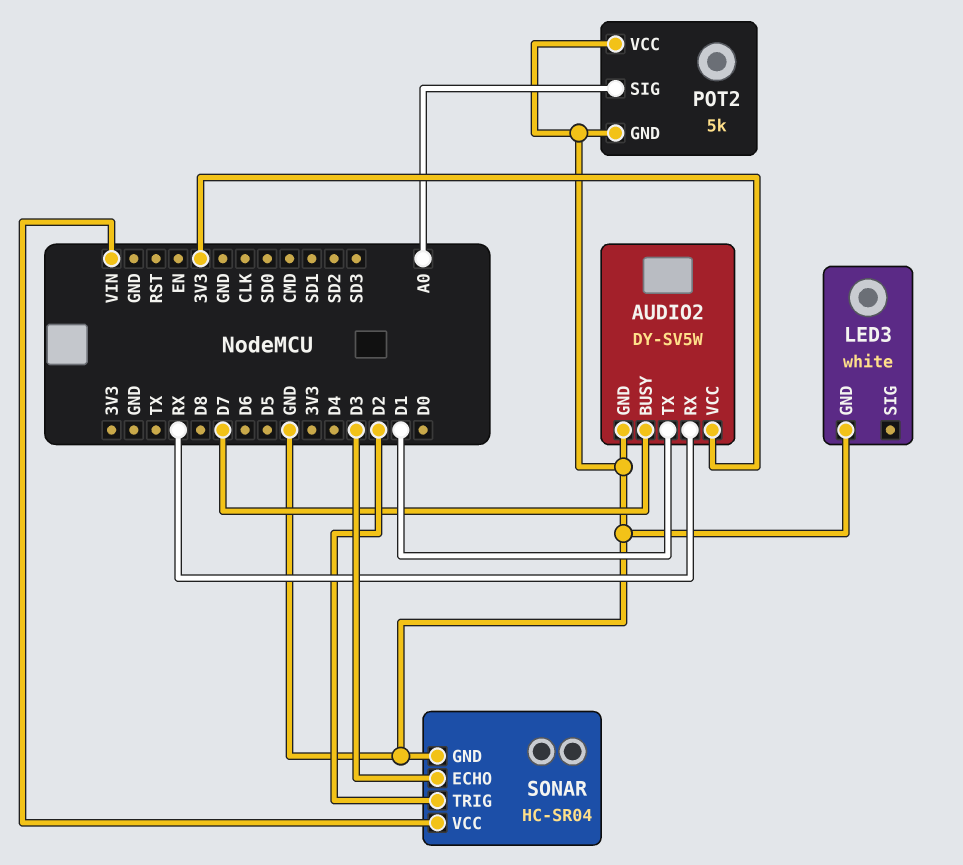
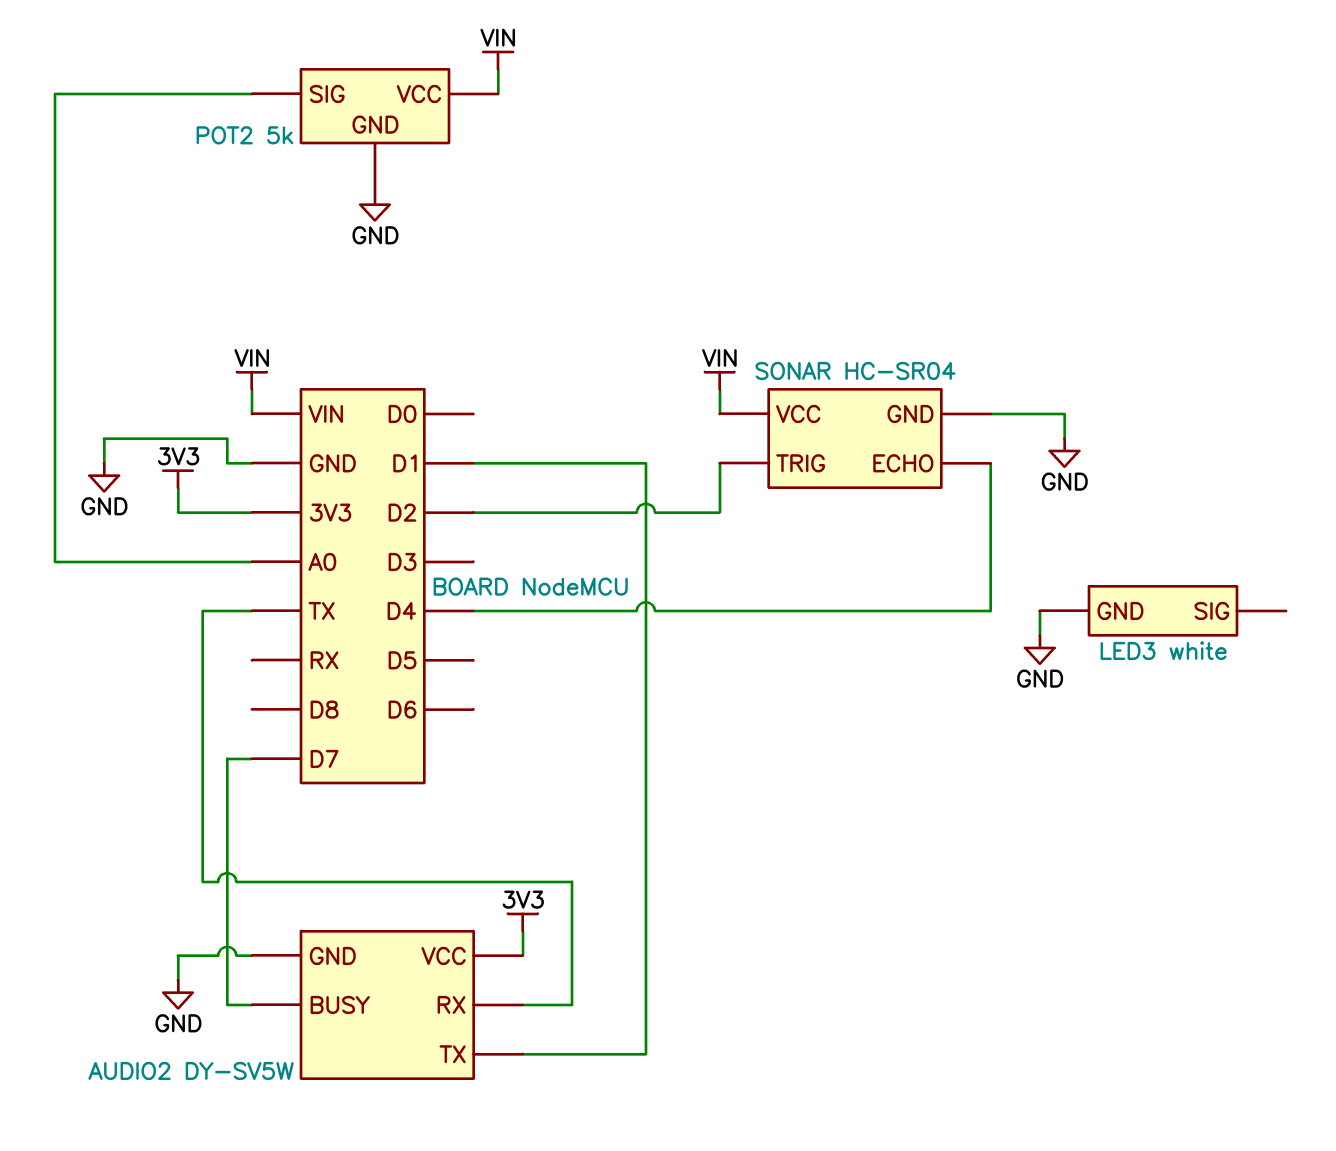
AUDIO2 pin RX: RX -> TX
POT2 pin VCC: GND -> VIN
SONAR pin ECHO: D3 -> D4

